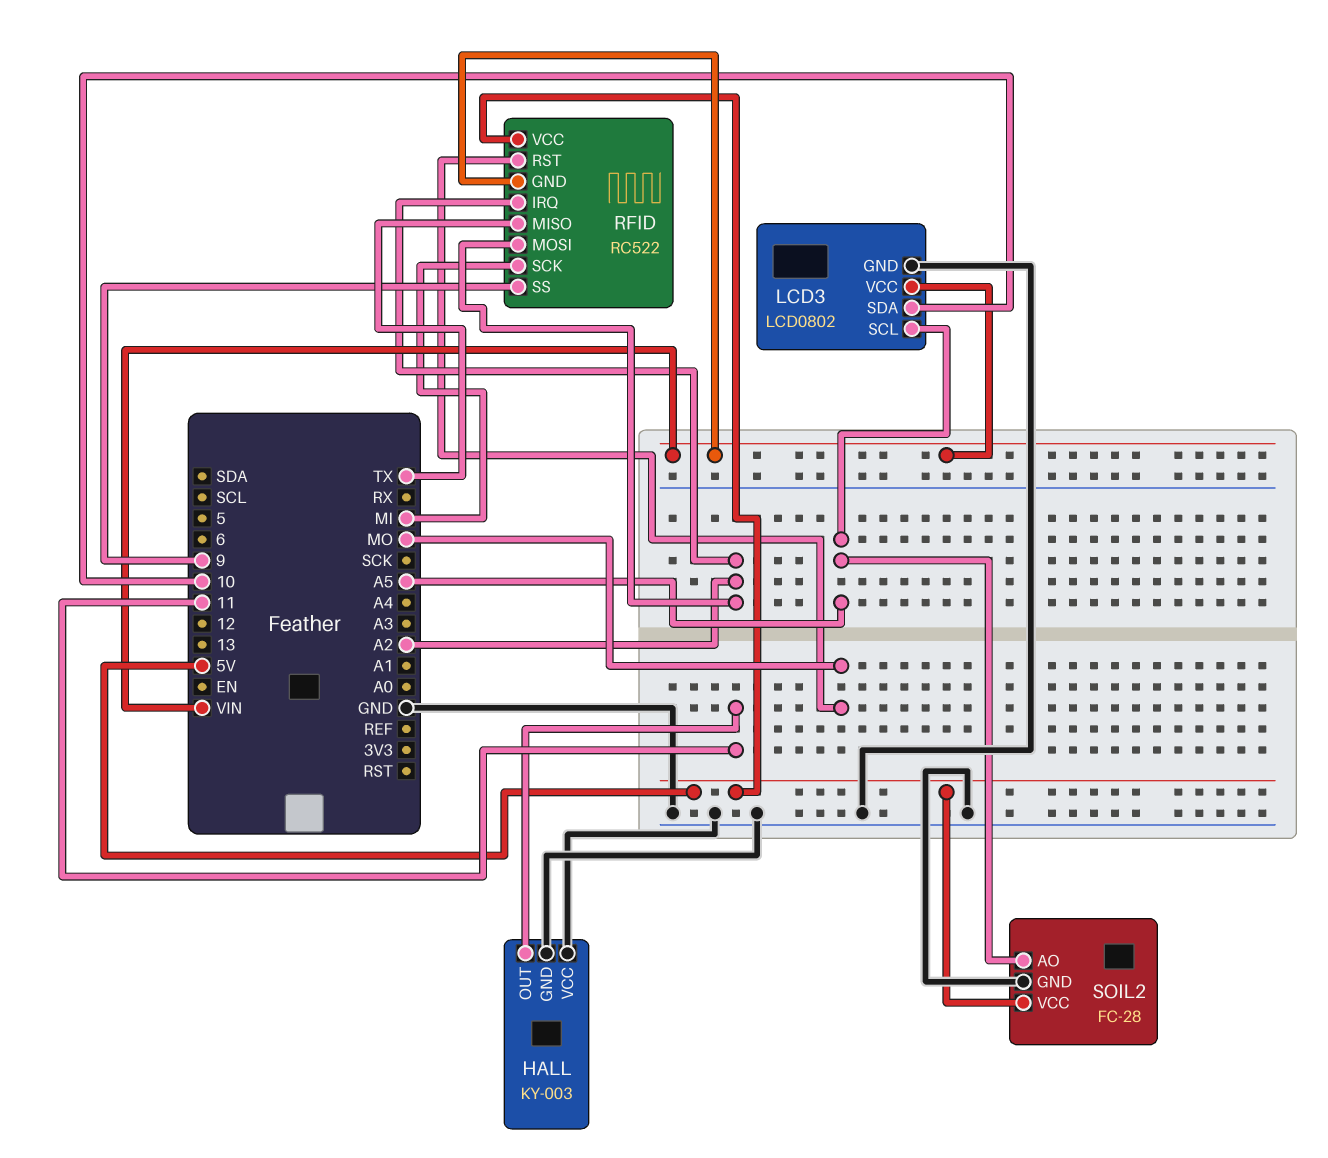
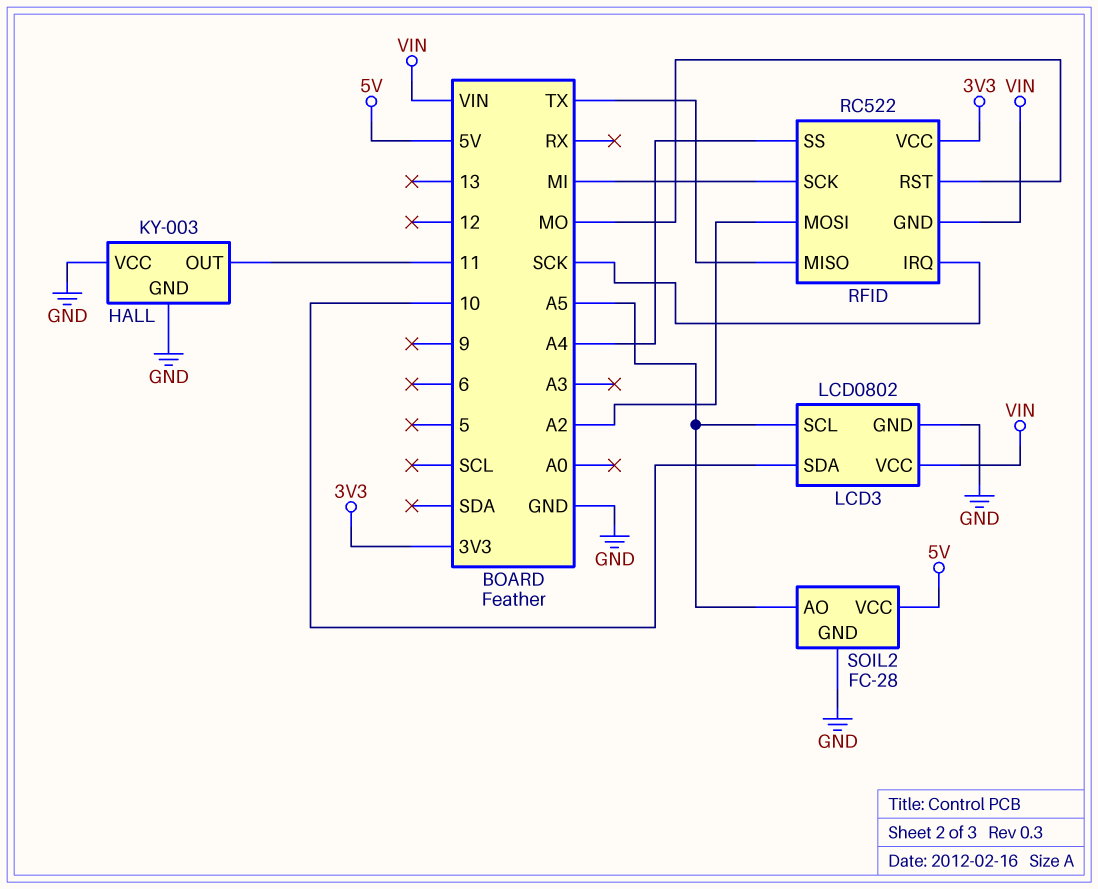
RFID pin IRQ: A2 -> SCK
RFID pin SS: 9 -> A4
RFID pin VCC: 5V -> 3V3

